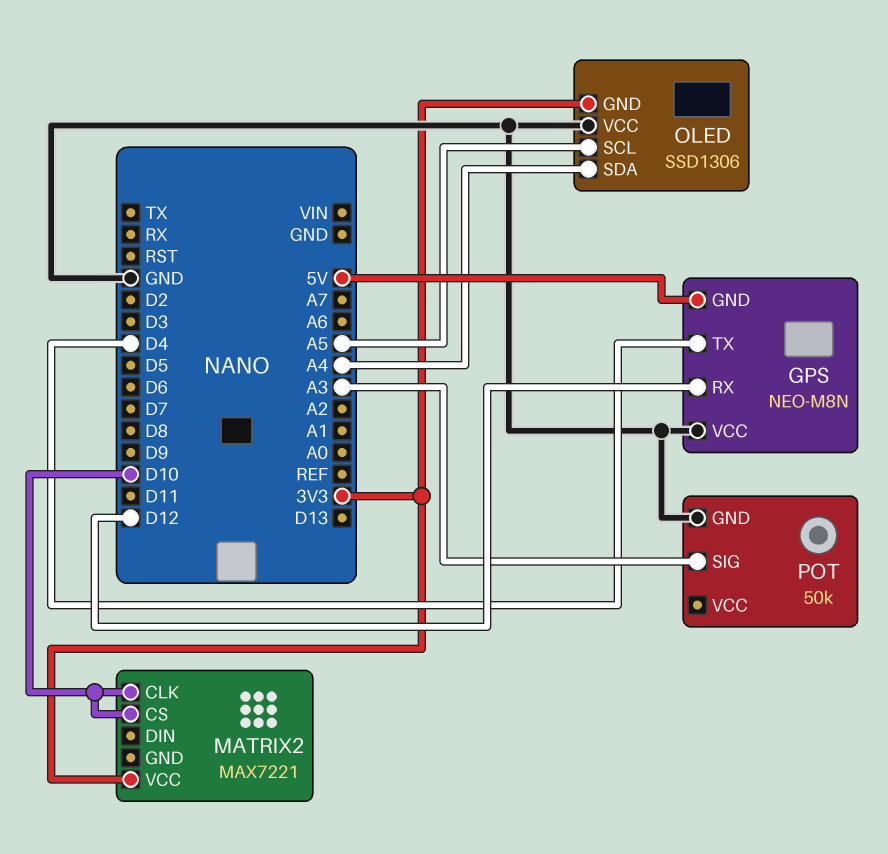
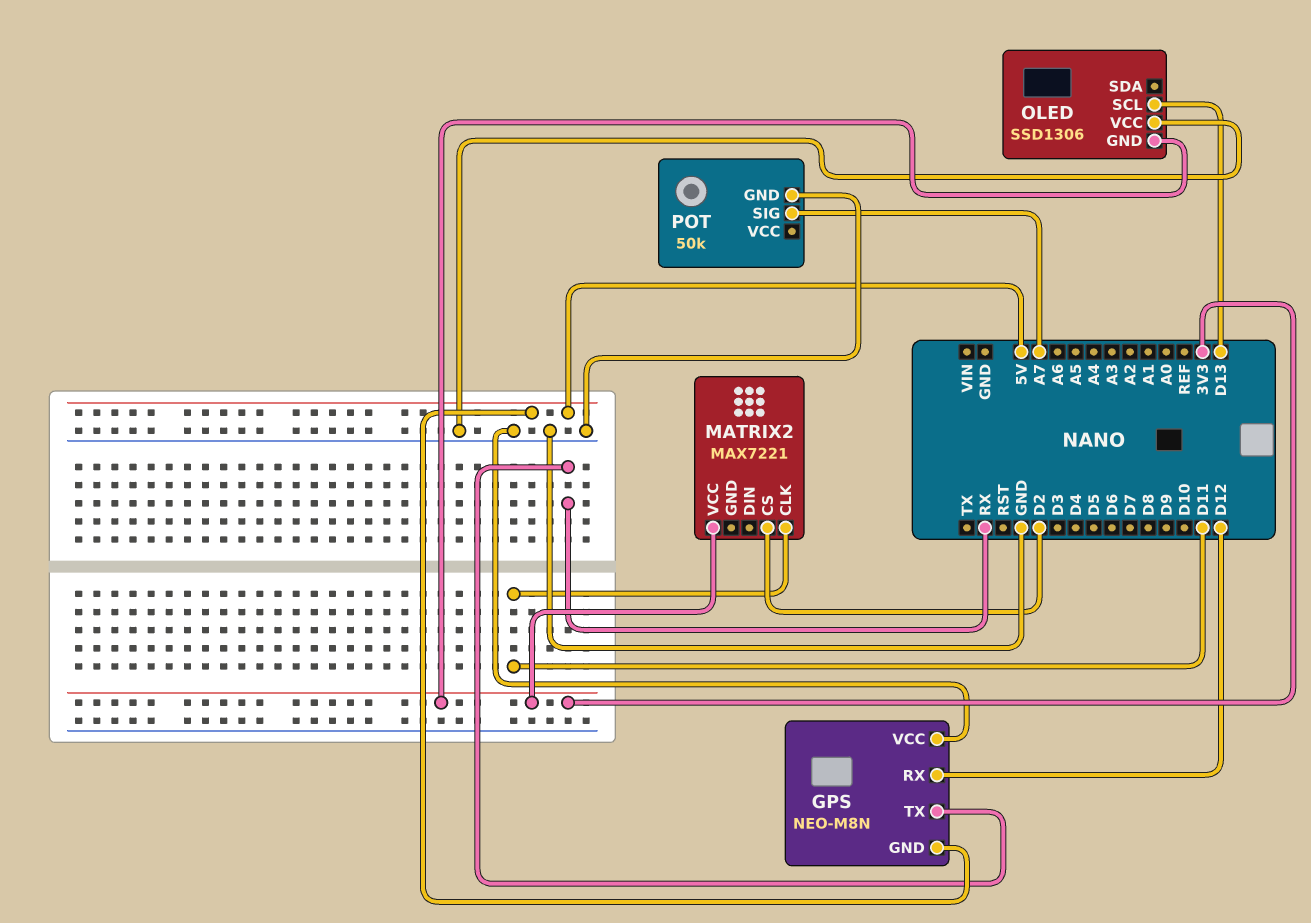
GPS pin TX: D4 -> RX
MATRIX2 pin CLK: D10 -> D11
MATRIX2 pin CS: D10 -> D2
OLED pin SCL: A5 -> D13
OLED pin SDA: A4 -> none
POT pin SIG: A3 -> A7

